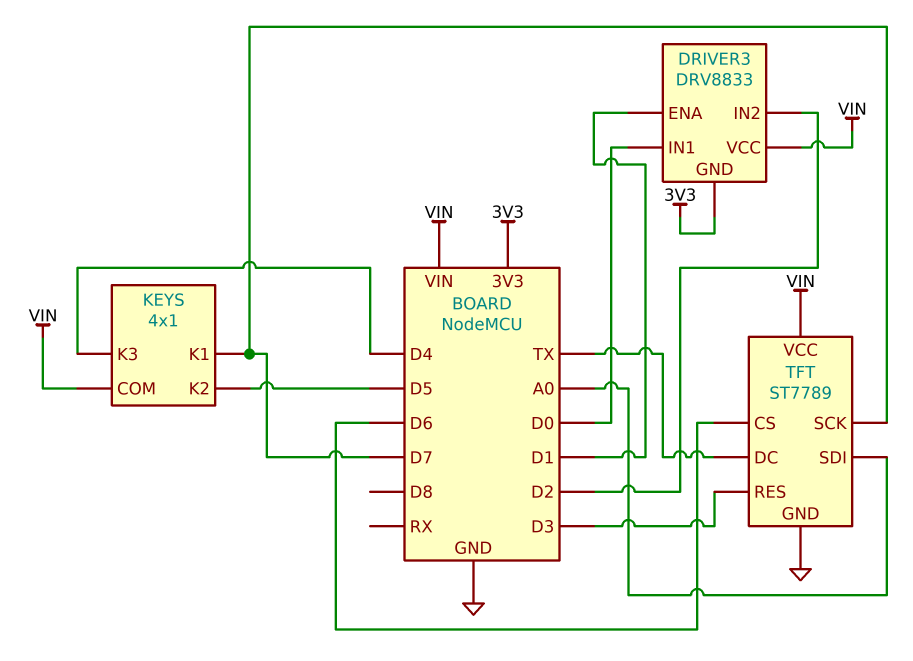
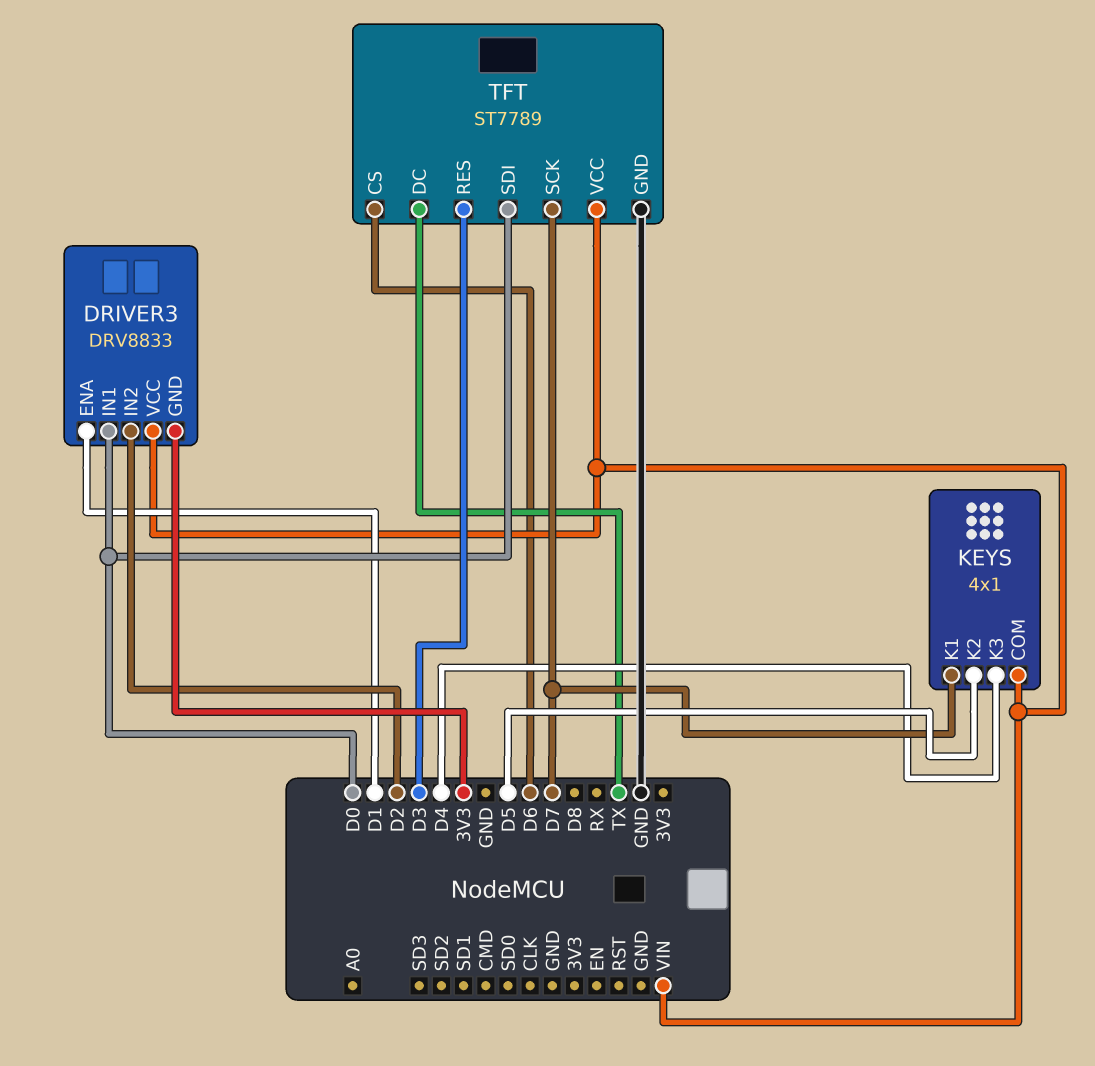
TFT pin SDI: A0 -> D0

